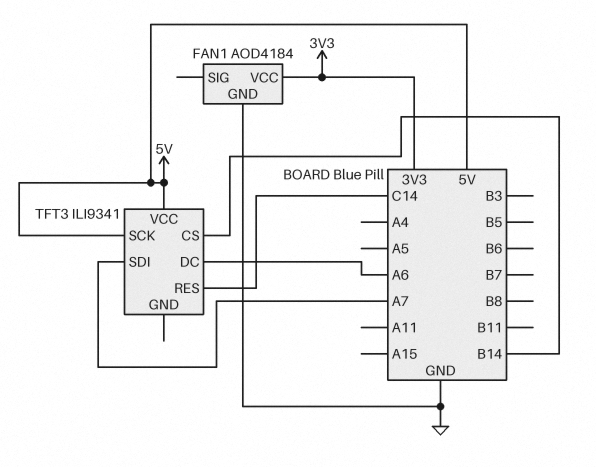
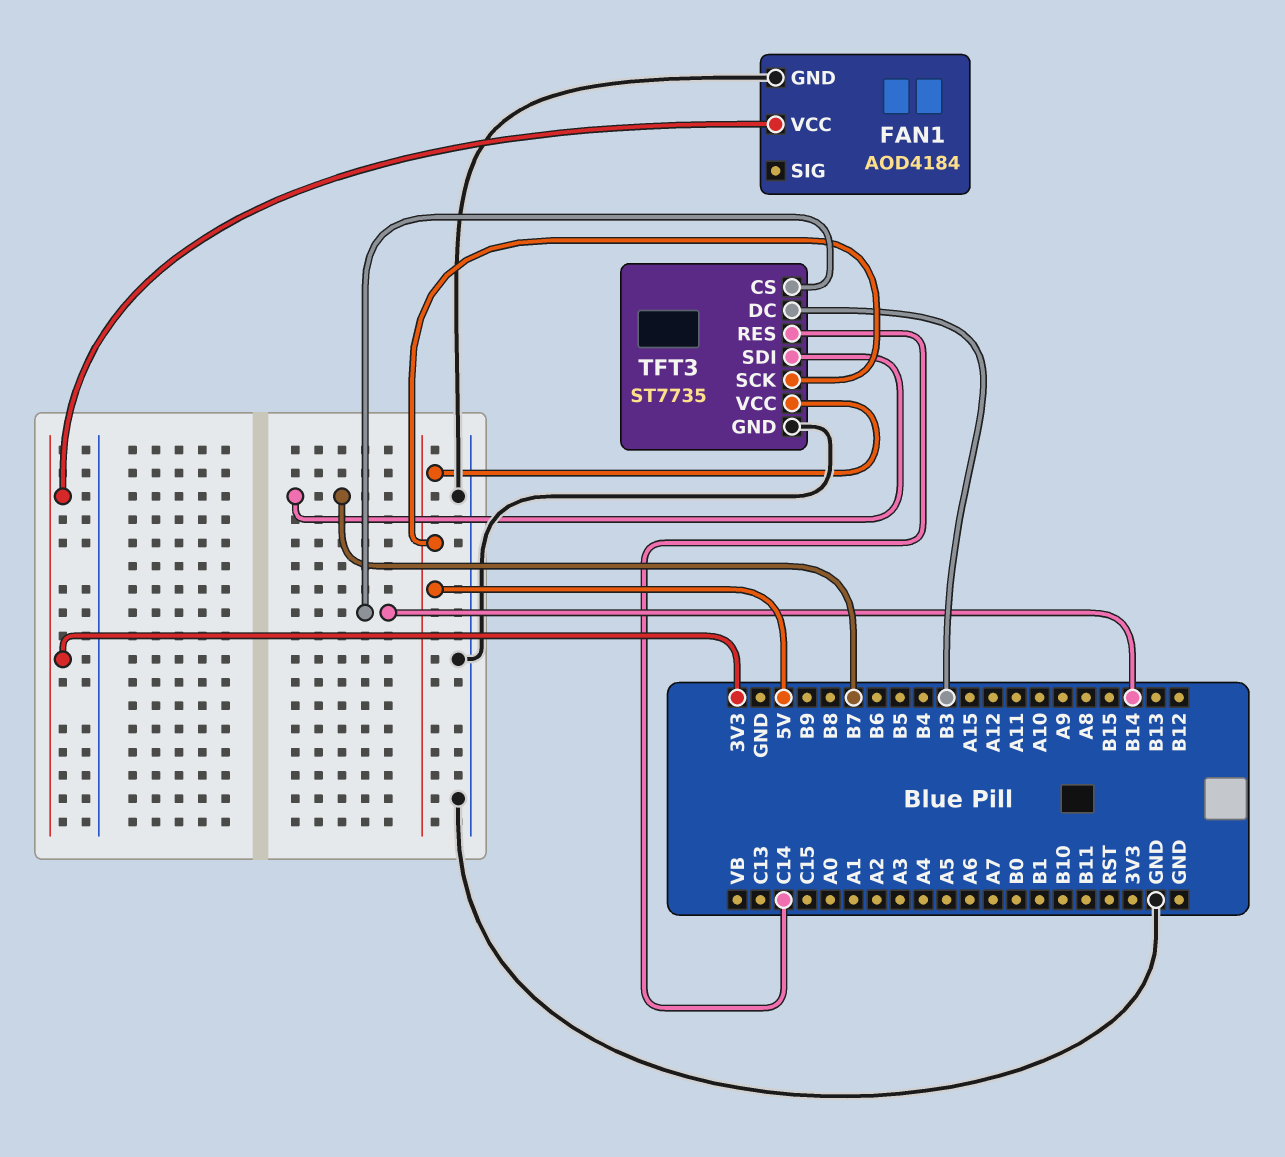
TFT3: ILI9341 -> ST7735
TFT3 pin DC: A6 -> B3
TFT3 pin GND: none -> GND
TFT3 pin SDI: A7 -> B7

